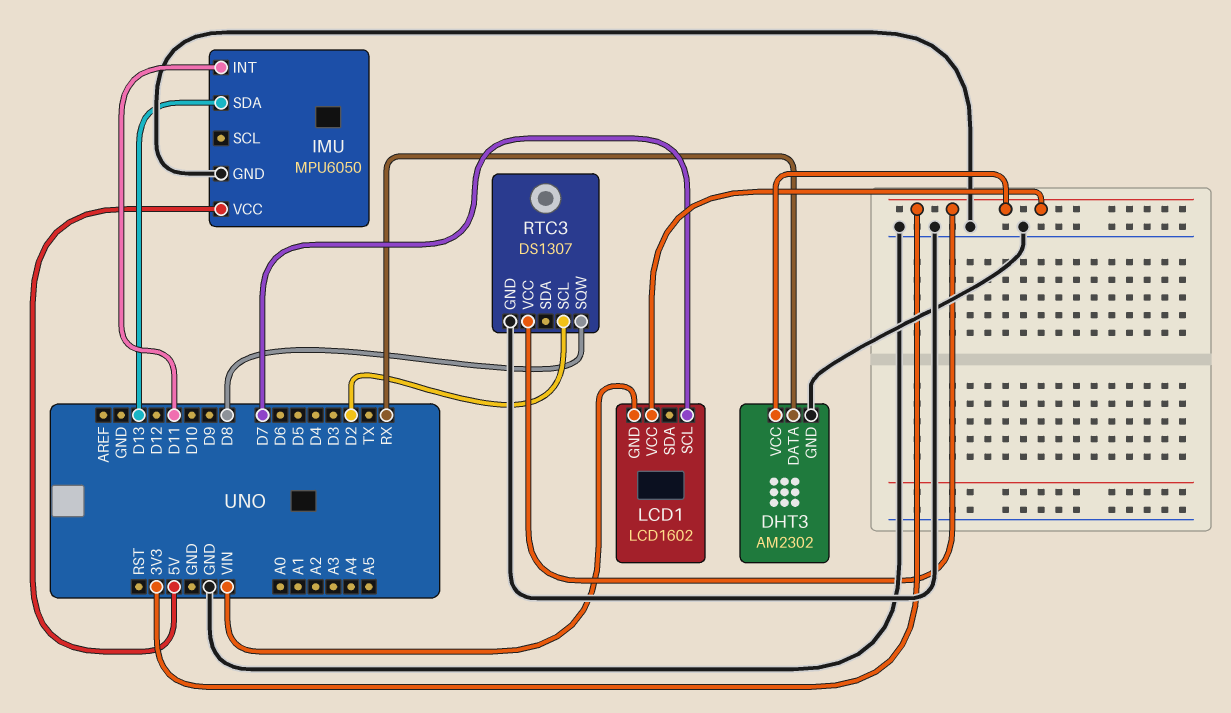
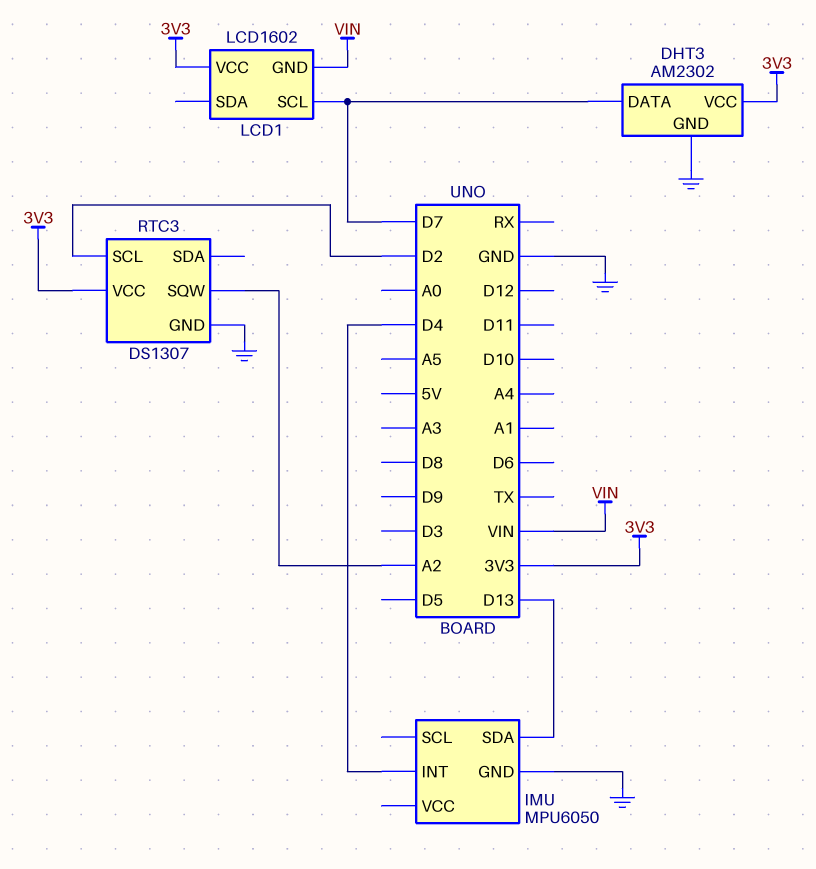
DHT3 pin DATA: RX -> D7
IMU pin INT: D11 -> D4
IMU pin VCC: 5V -> none
RTC3 pin SQW: D8 -> A2

